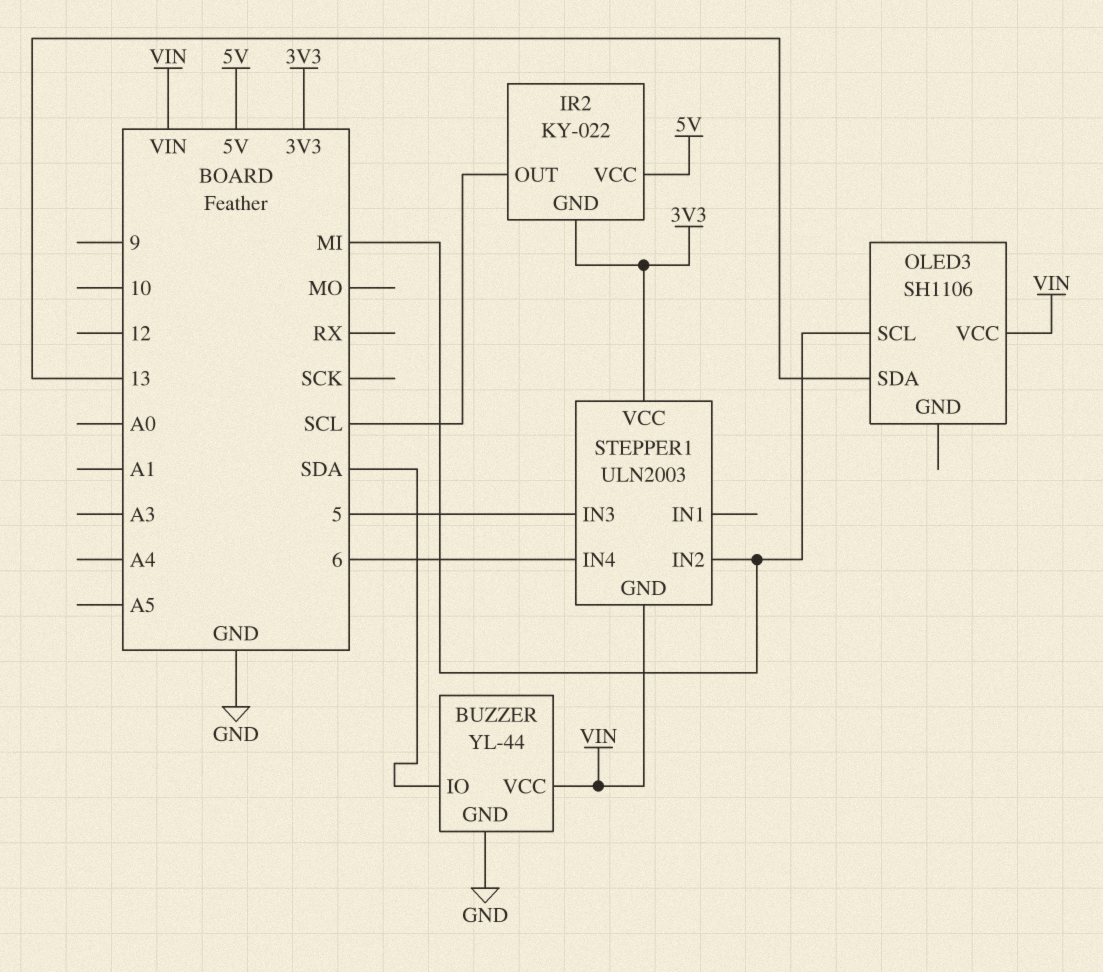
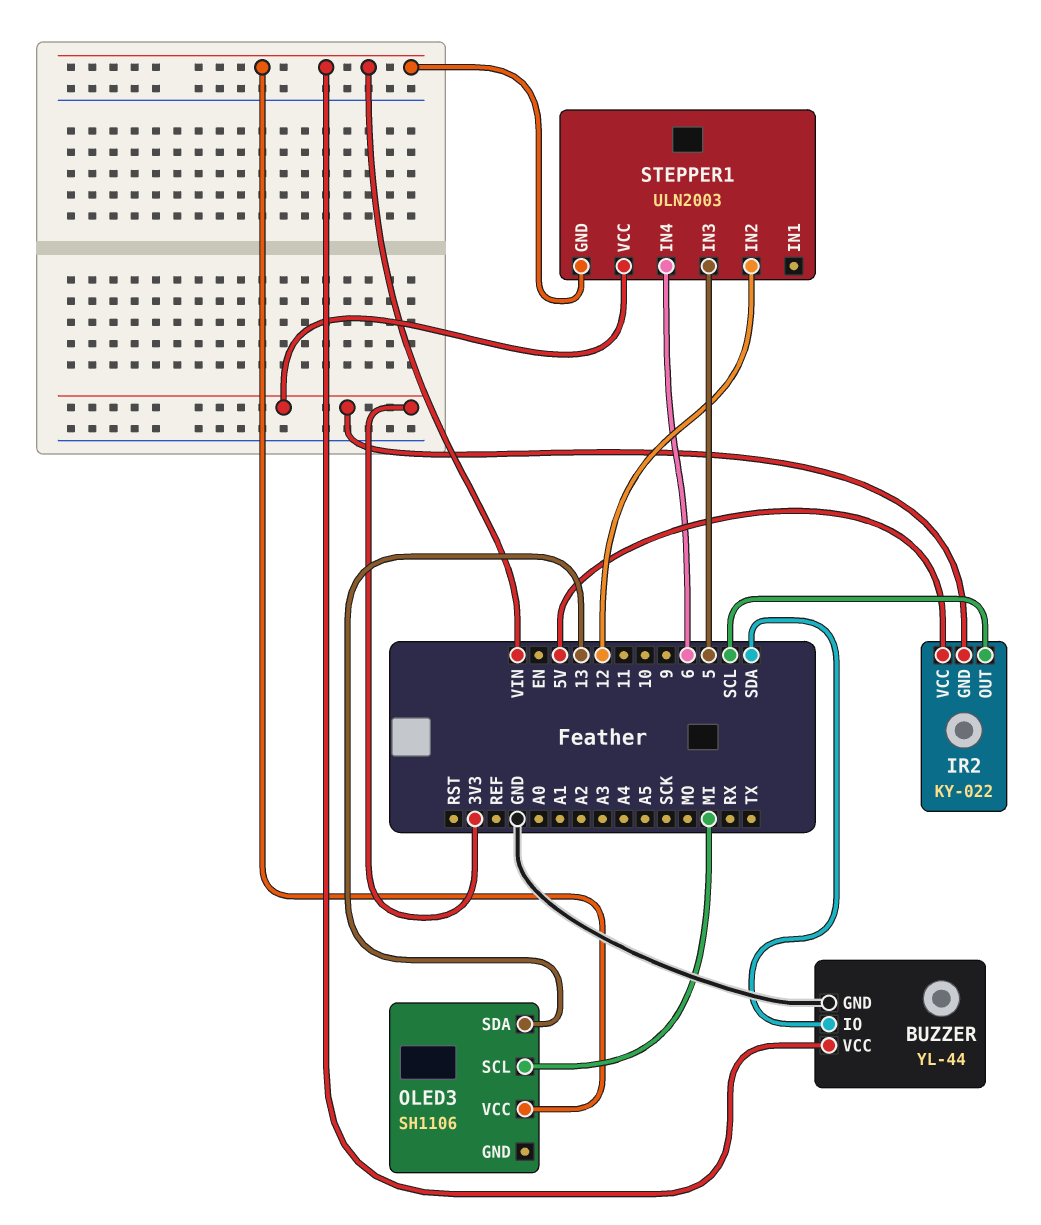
STEPPER1 pin IN2: MI -> 12

